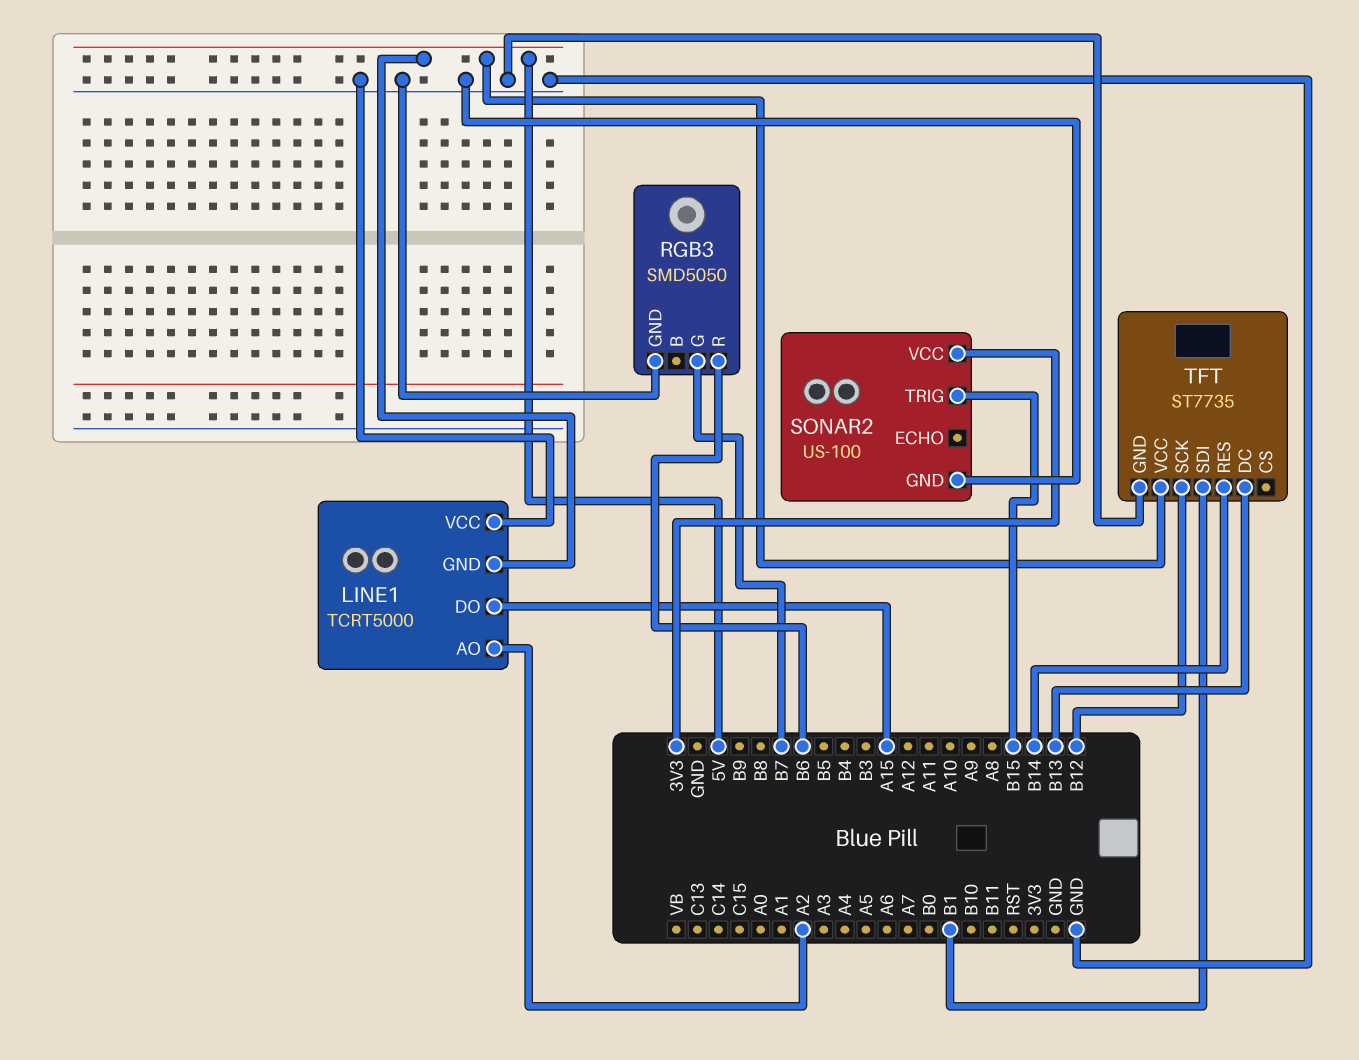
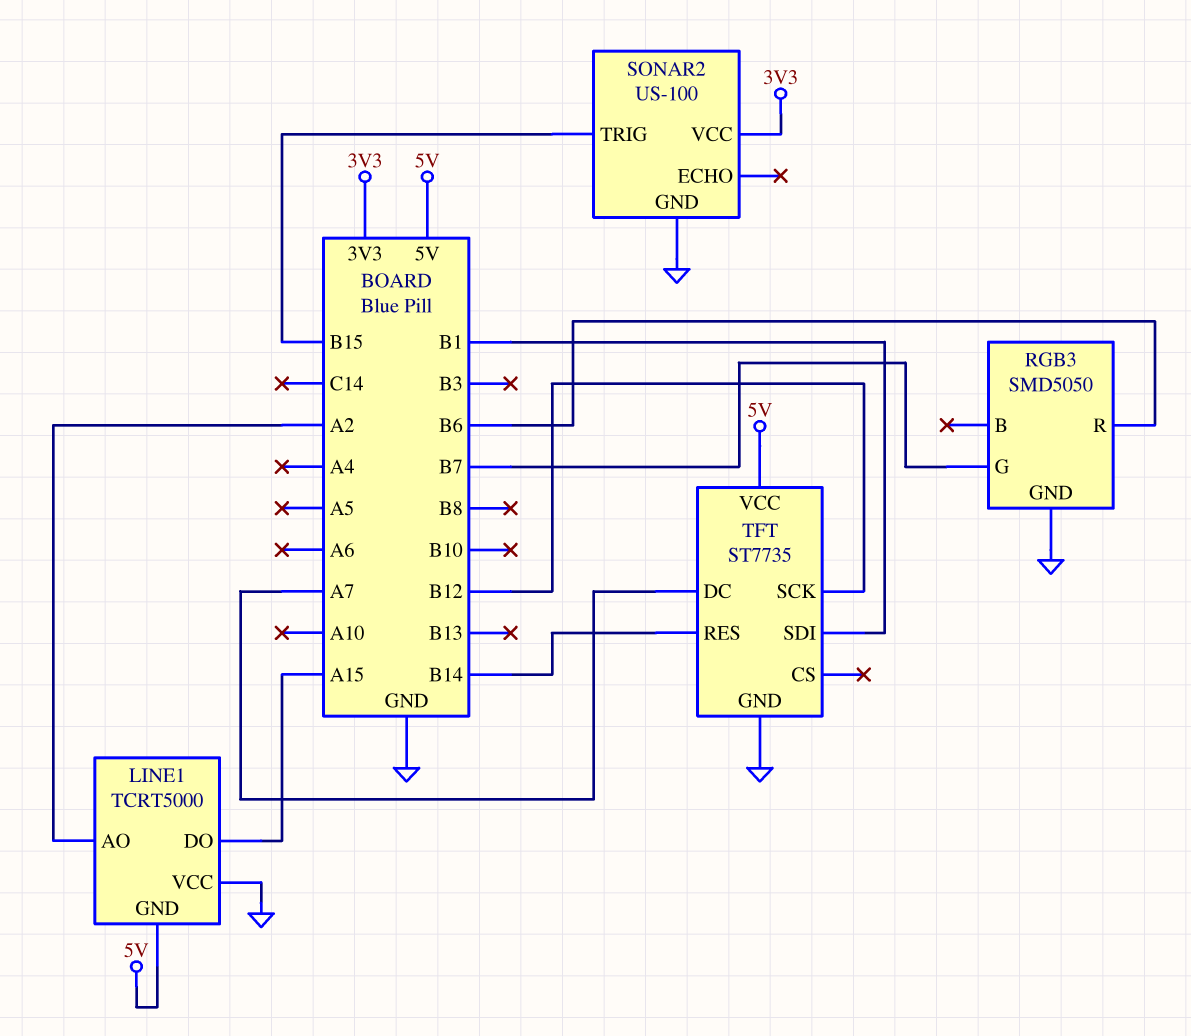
TFT pin DC: B13 -> A7

